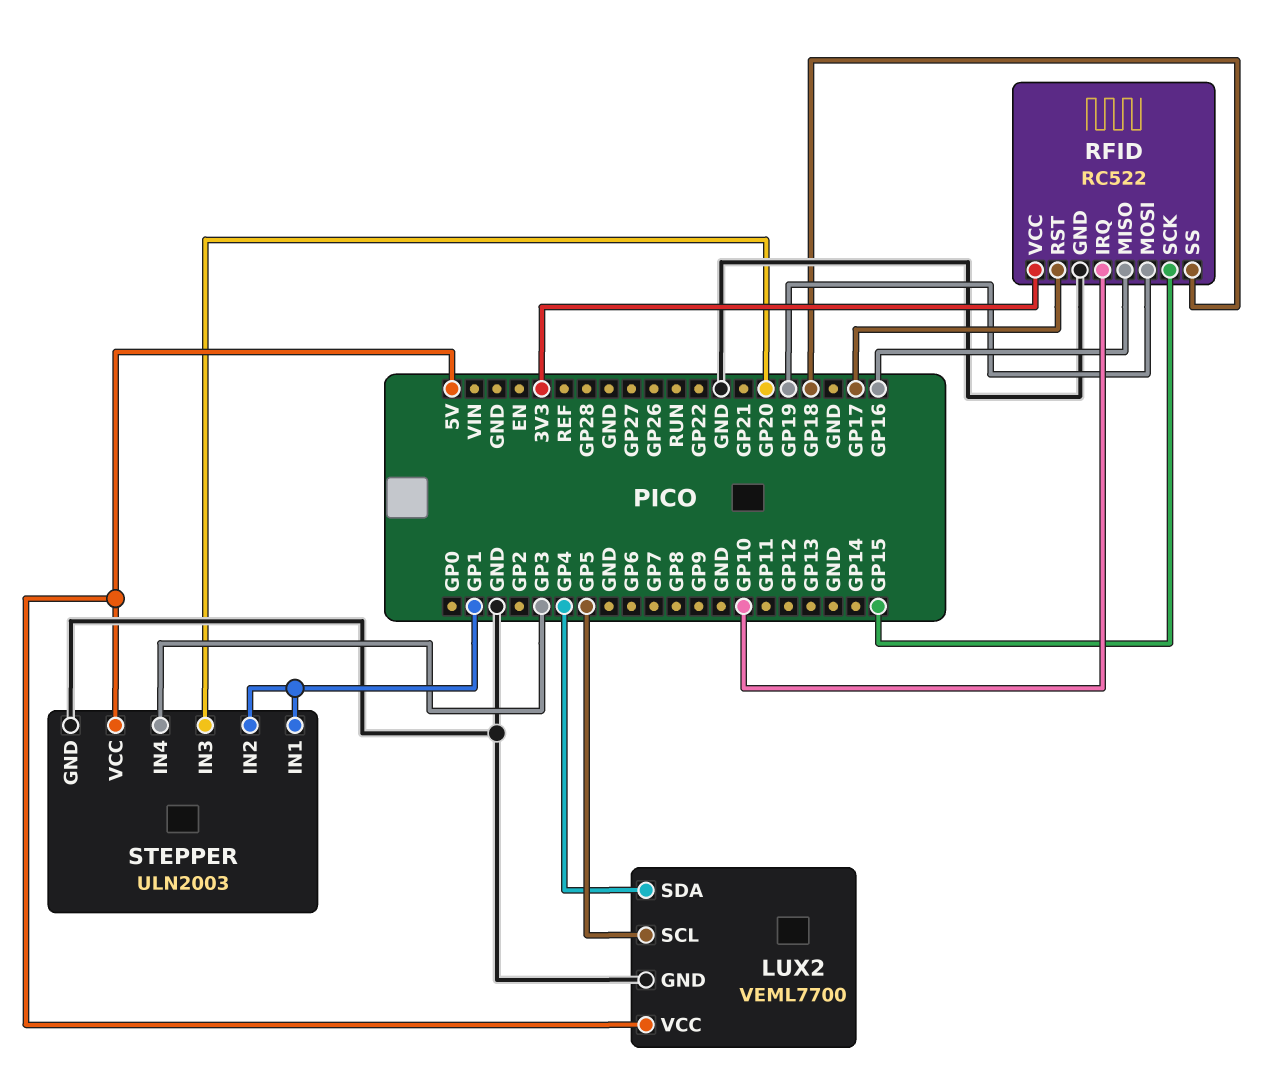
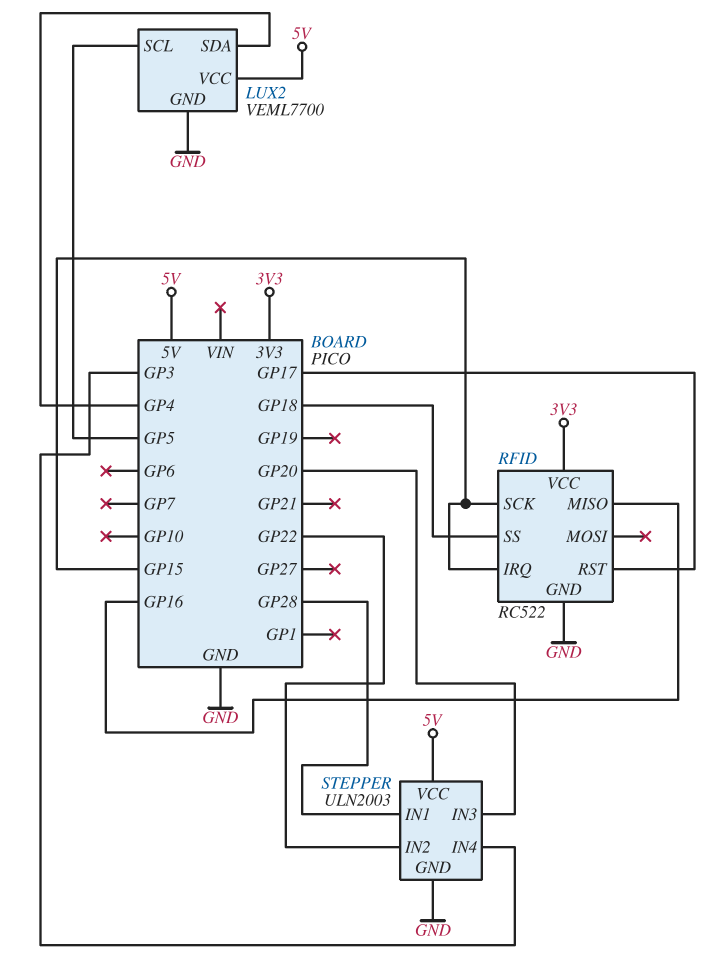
RFID pin IRQ: GP10 -> GP15
RFID pin MOSI: GP19 -> none
STEPPER pin IN1: GP1 -> GP28
STEPPER pin IN2: GP1 -> GP22

